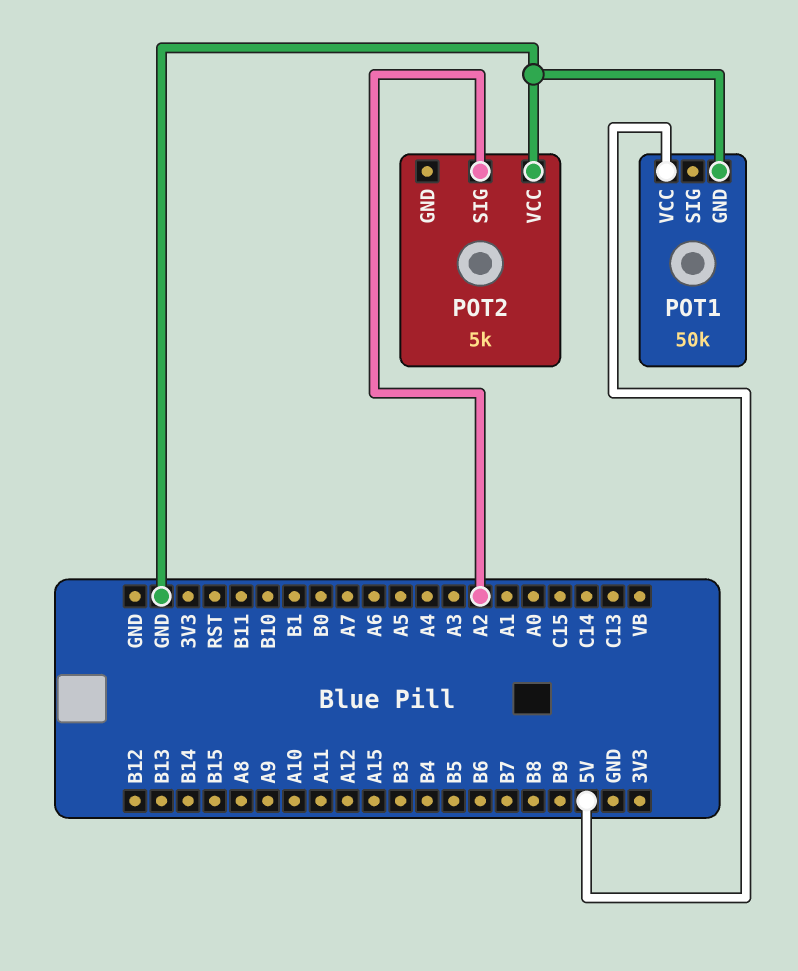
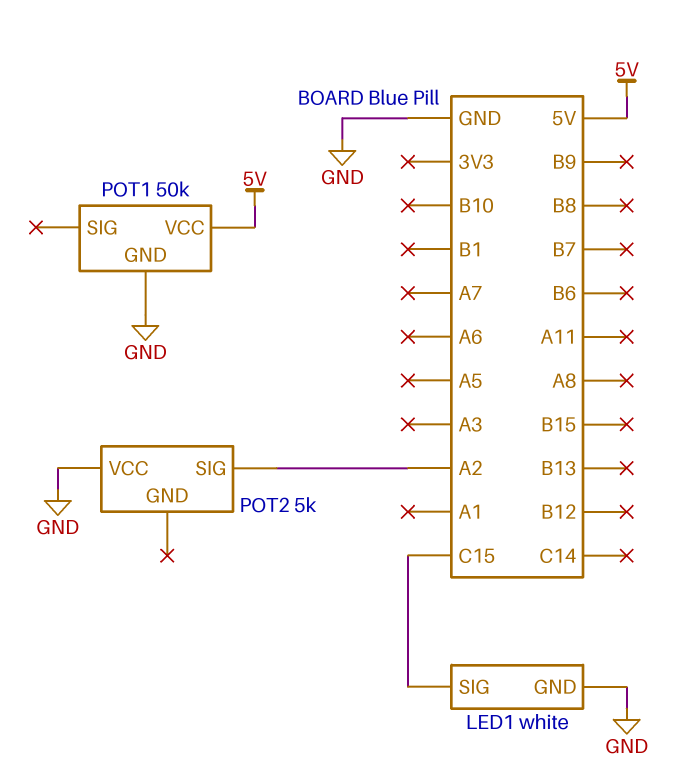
LED1: none -> white
LED1 pin GND: none -> GND
LED1 pin SIG: none -> C15

